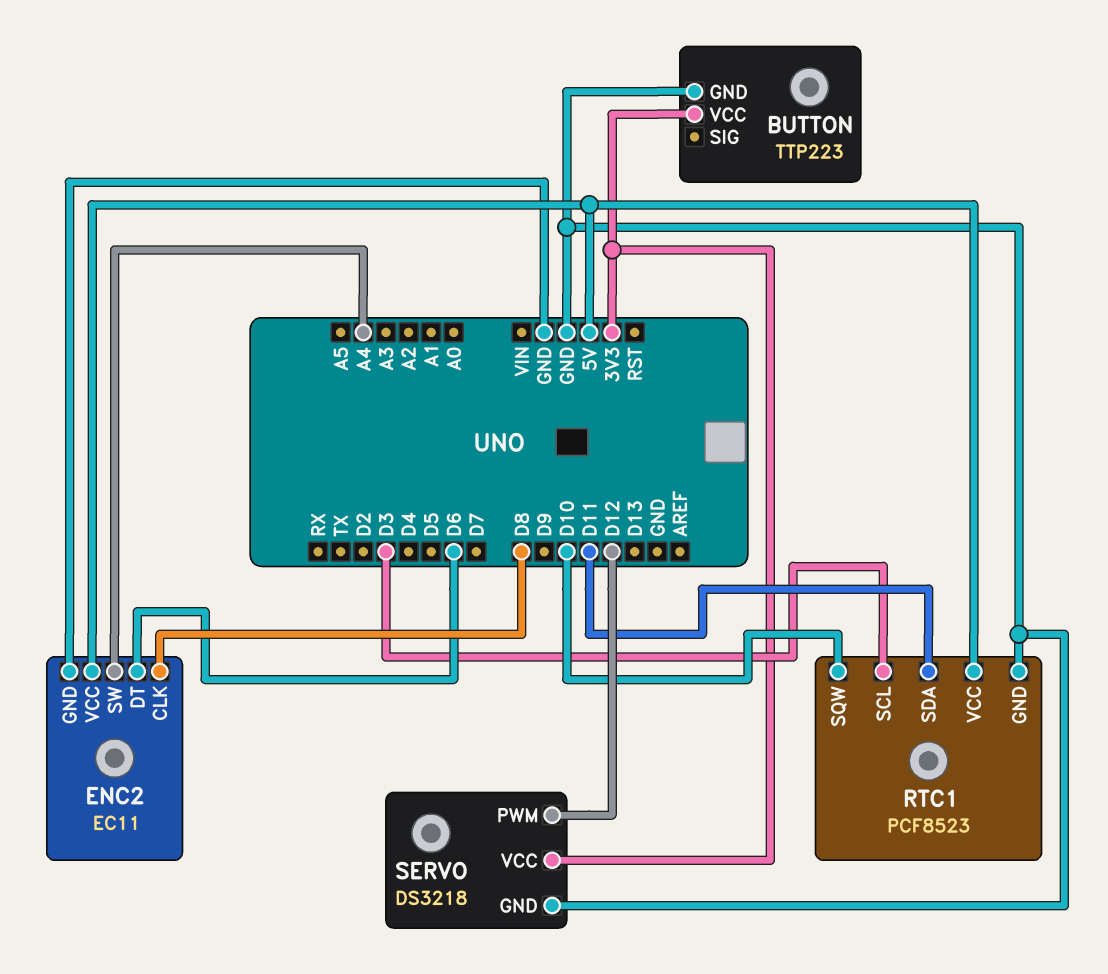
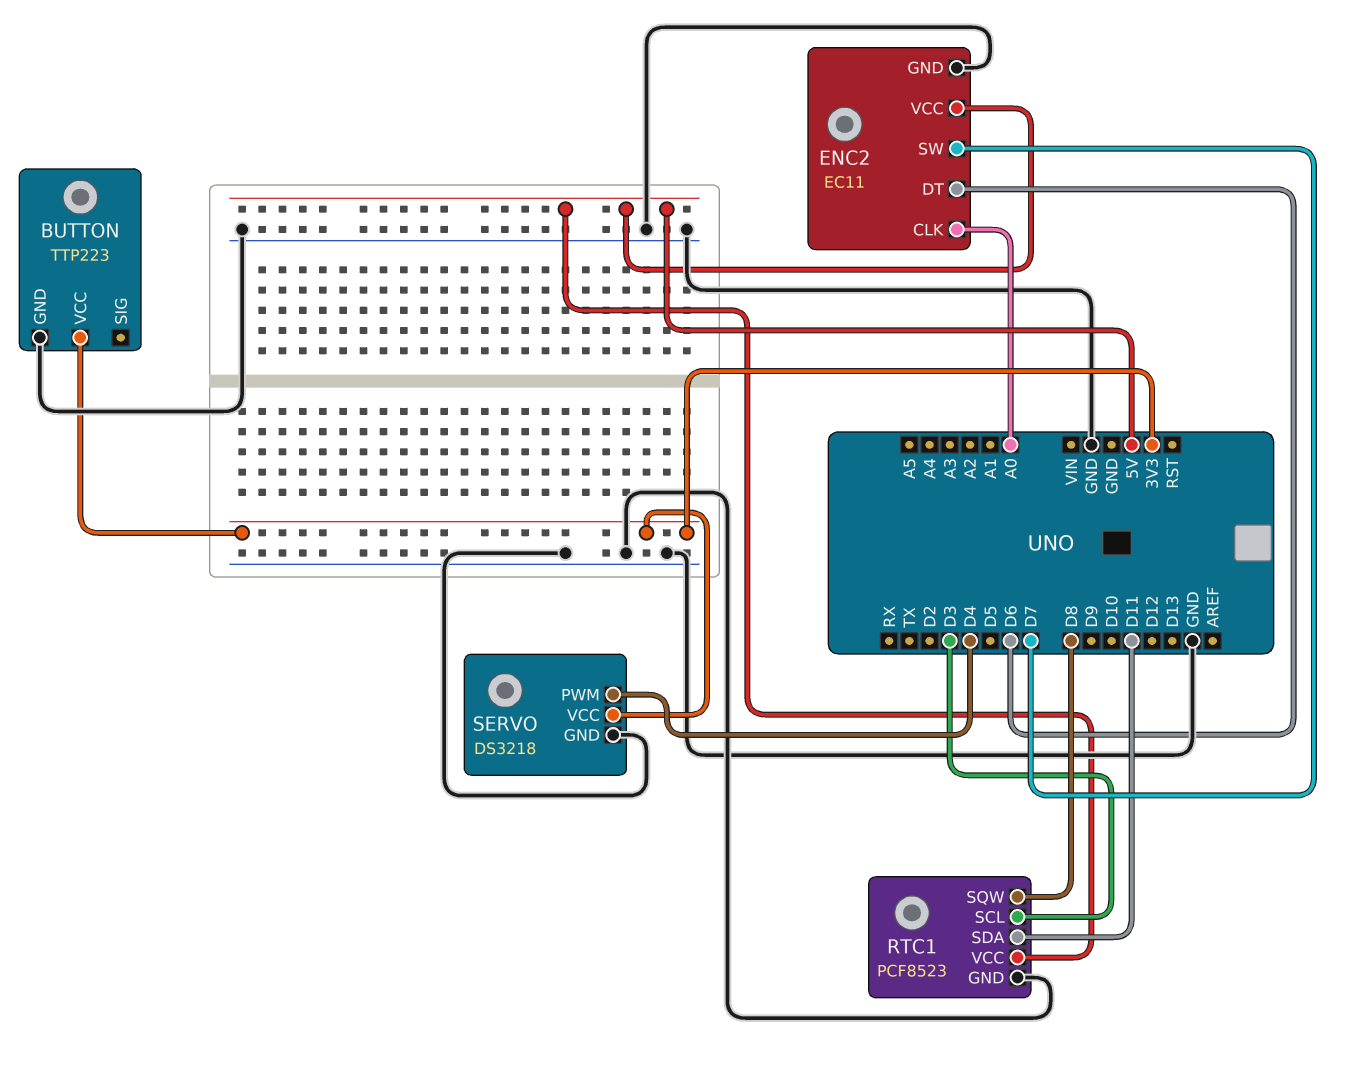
ENC2 pin CLK: D8 -> A0
ENC2 pin SW: A4 -> D7
RTC1 pin SQW: D10 -> D8
SERVO pin PWM: D12 -> D4

